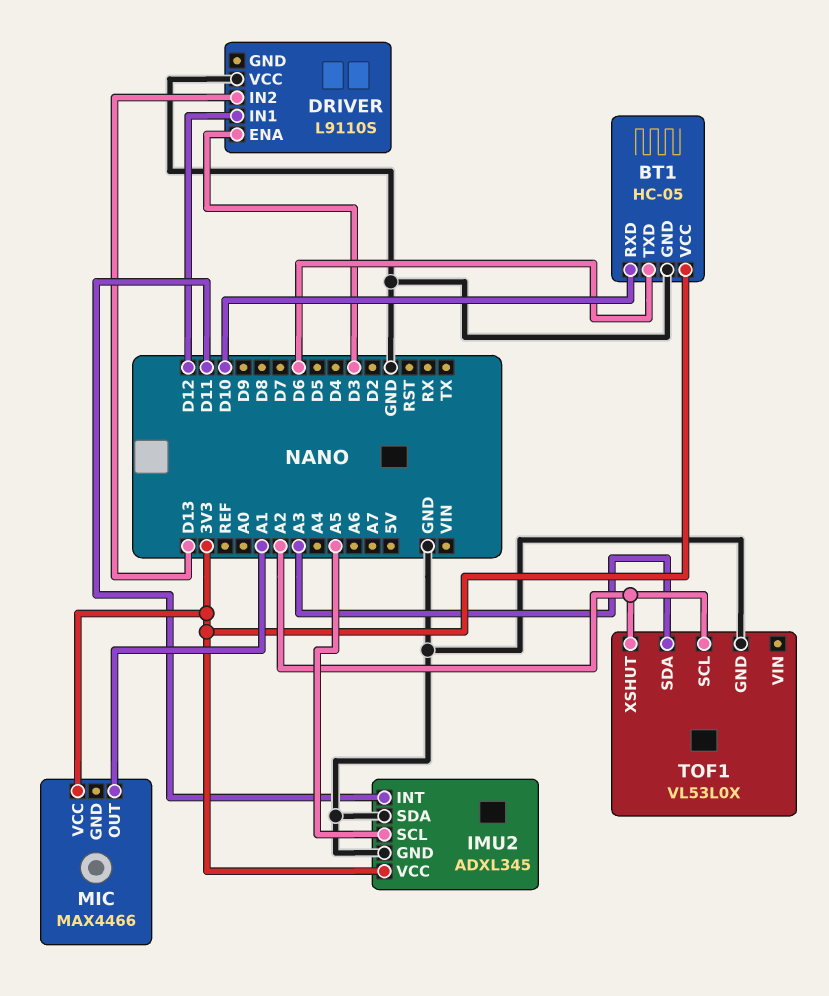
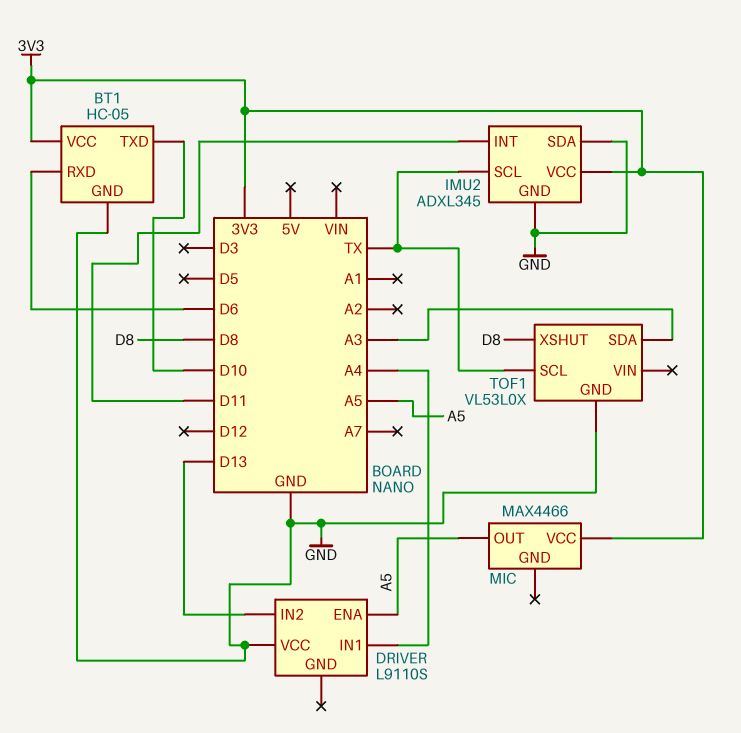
BT1 pin RXD: D10 -> D6
BT1 pin TXD: D6 -> D10
DRIVER pin ENA: D3 -> A5
DRIVER pin IN1: D12 -> A4
IMU2 pin SCL: A5 -> TX
MIC pin OUT: A1 -> A5
TOF1 pin SCL: A2 -> TX
TOF1 pin XSHUT: A2 -> D8

